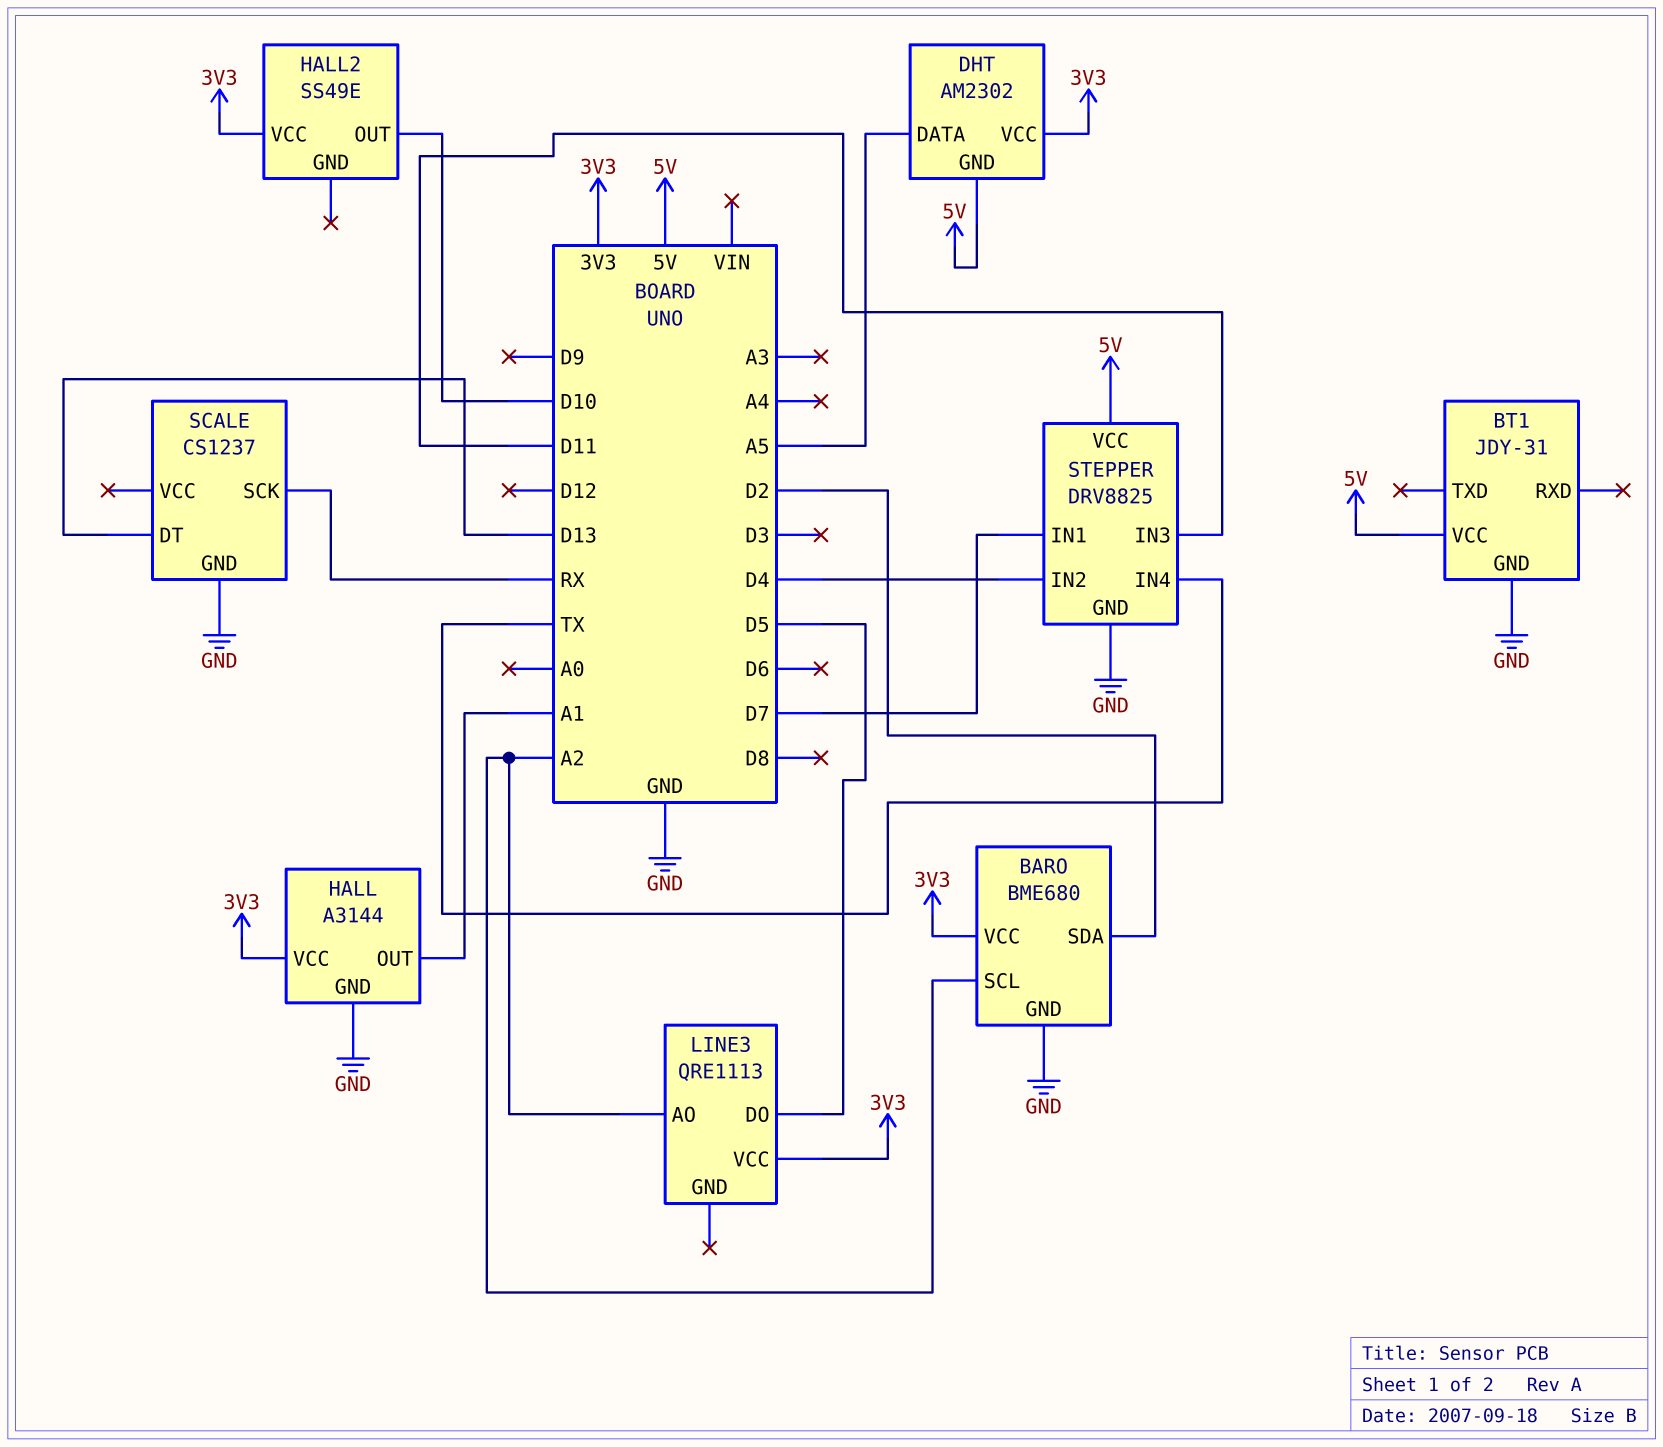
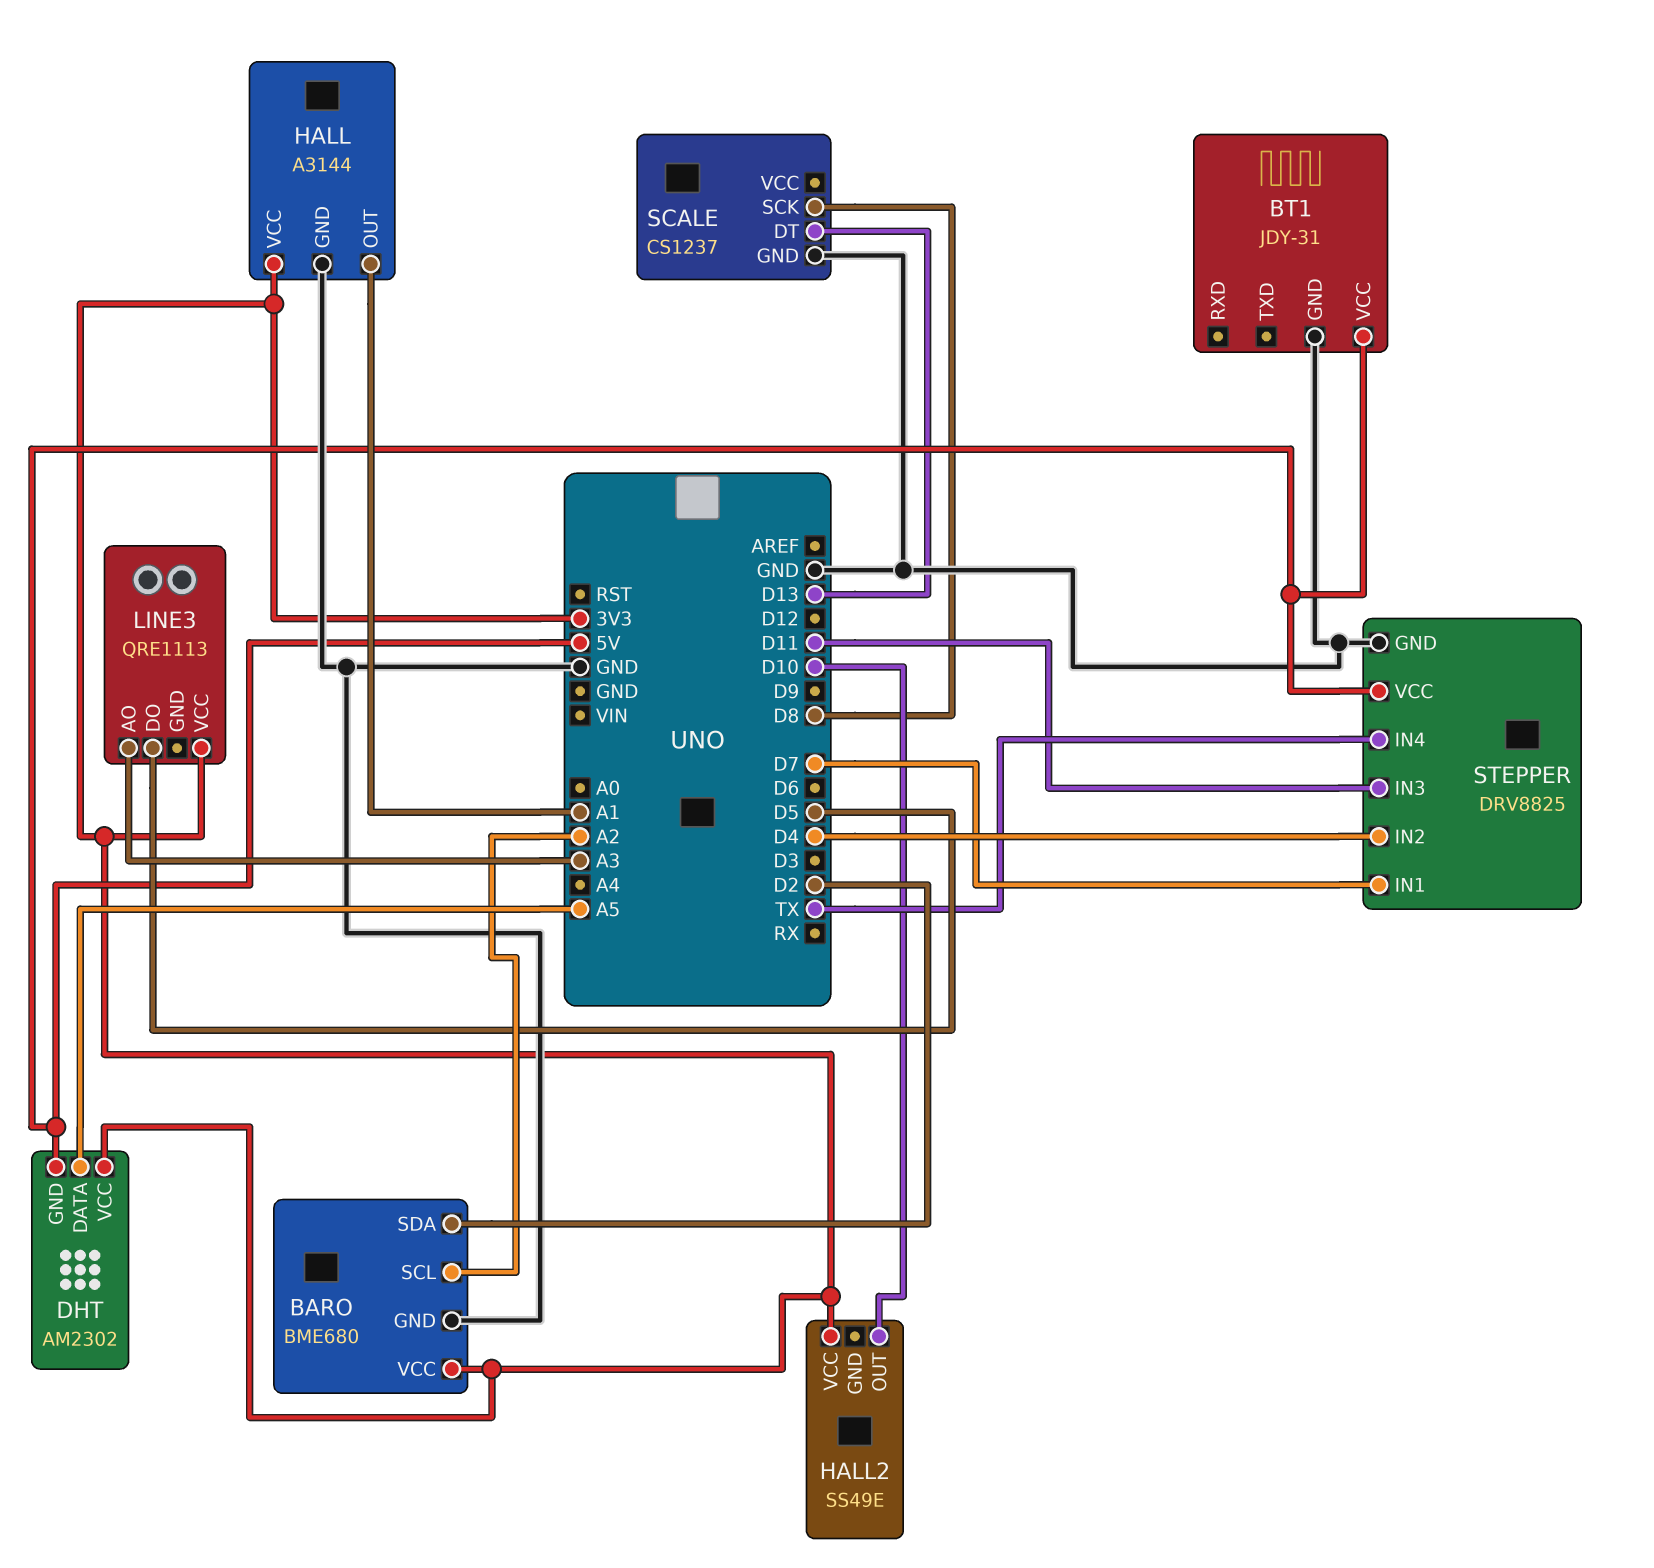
LINE3 pin AO: A2 -> A3
SCALE pin SCK: RX -> D8

